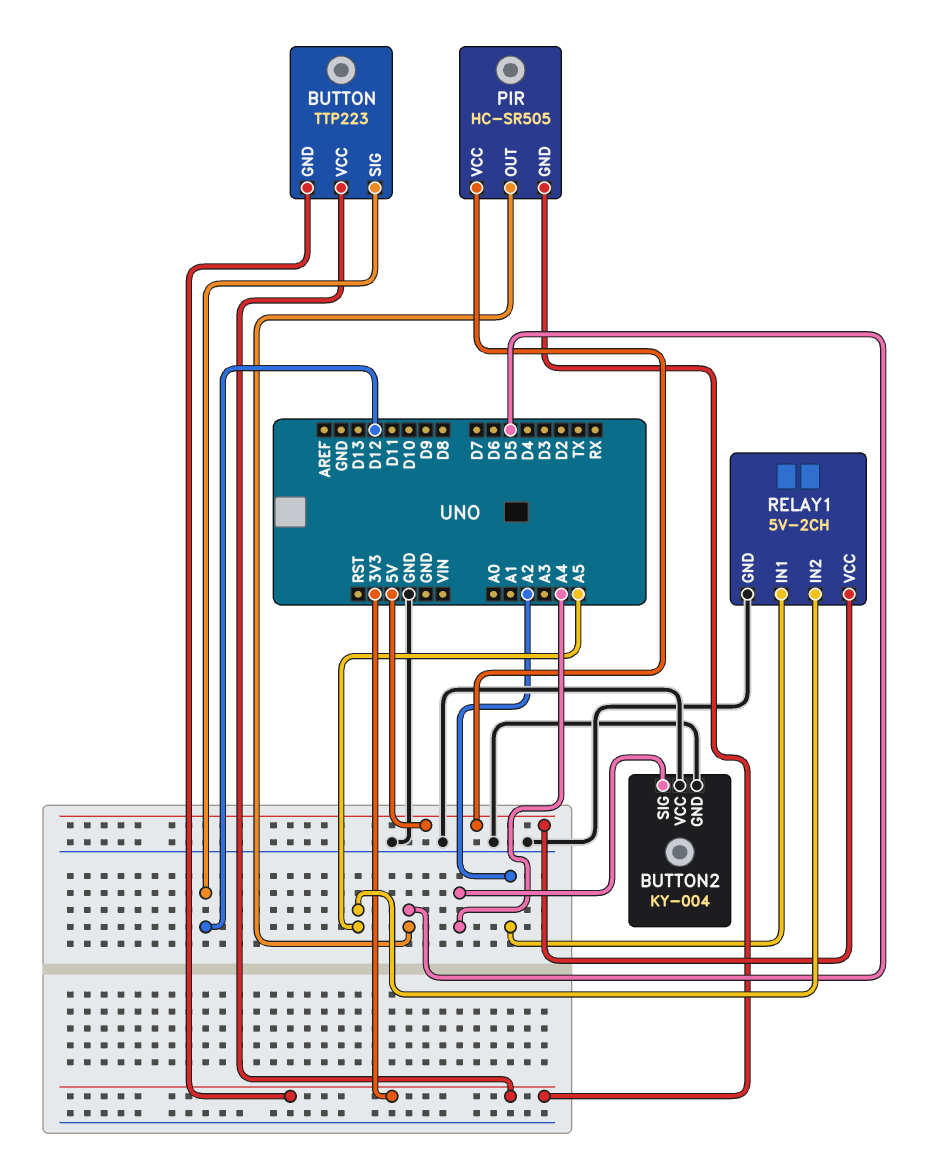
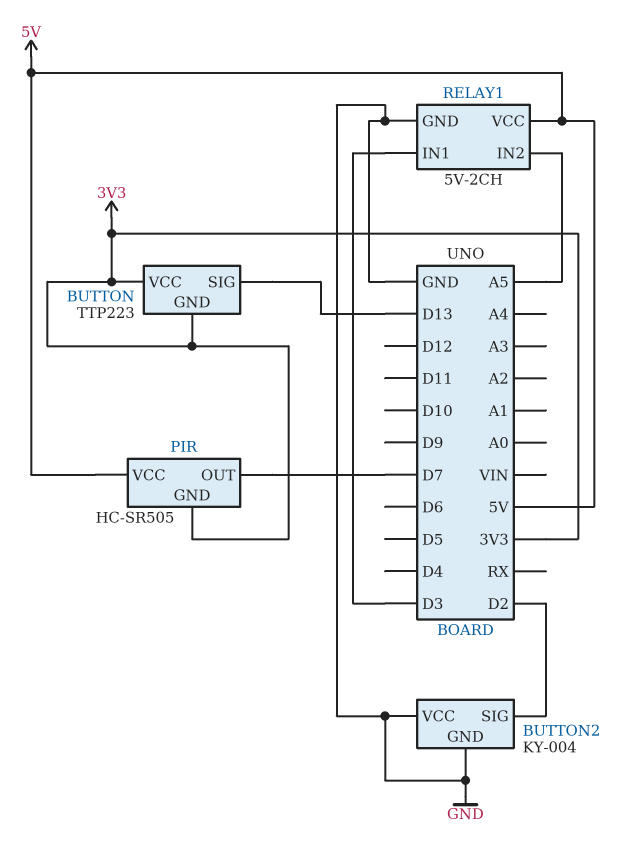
BUTTON pin SIG: D12 -> D13
BUTTON2 pin SIG: A4 -> D2
PIR pin OUT: D5 -> D7
RELAY1 pin IN1: A2 -> D3

